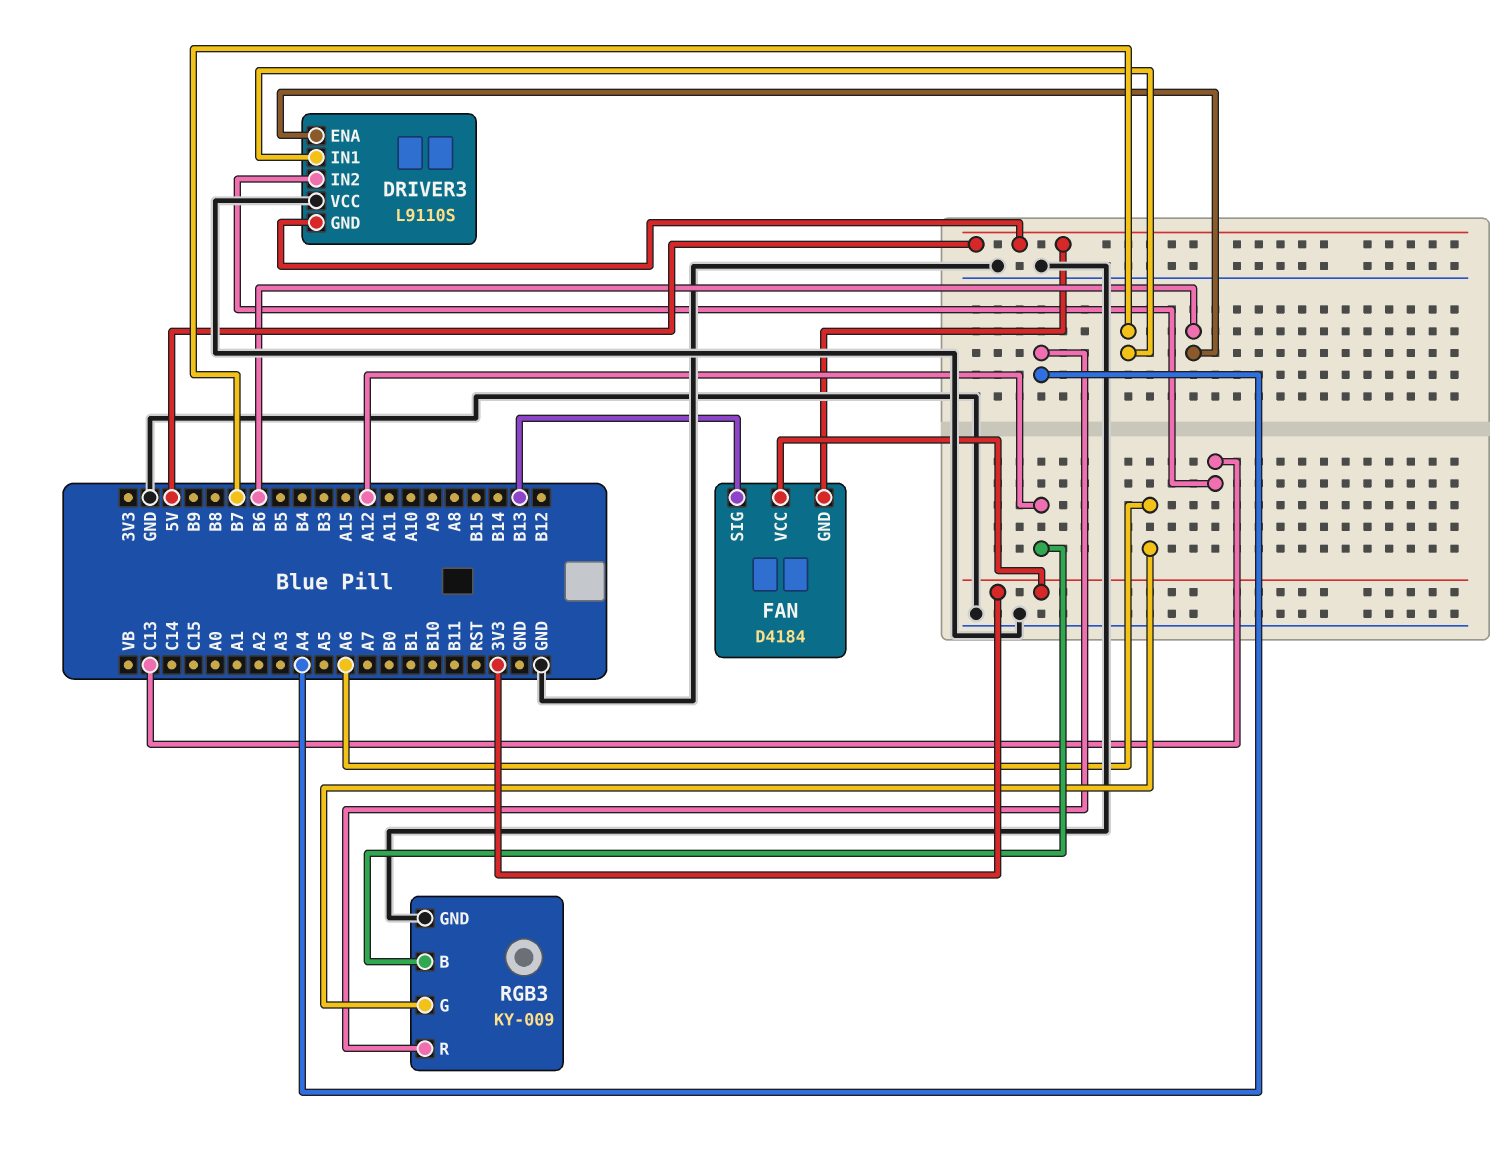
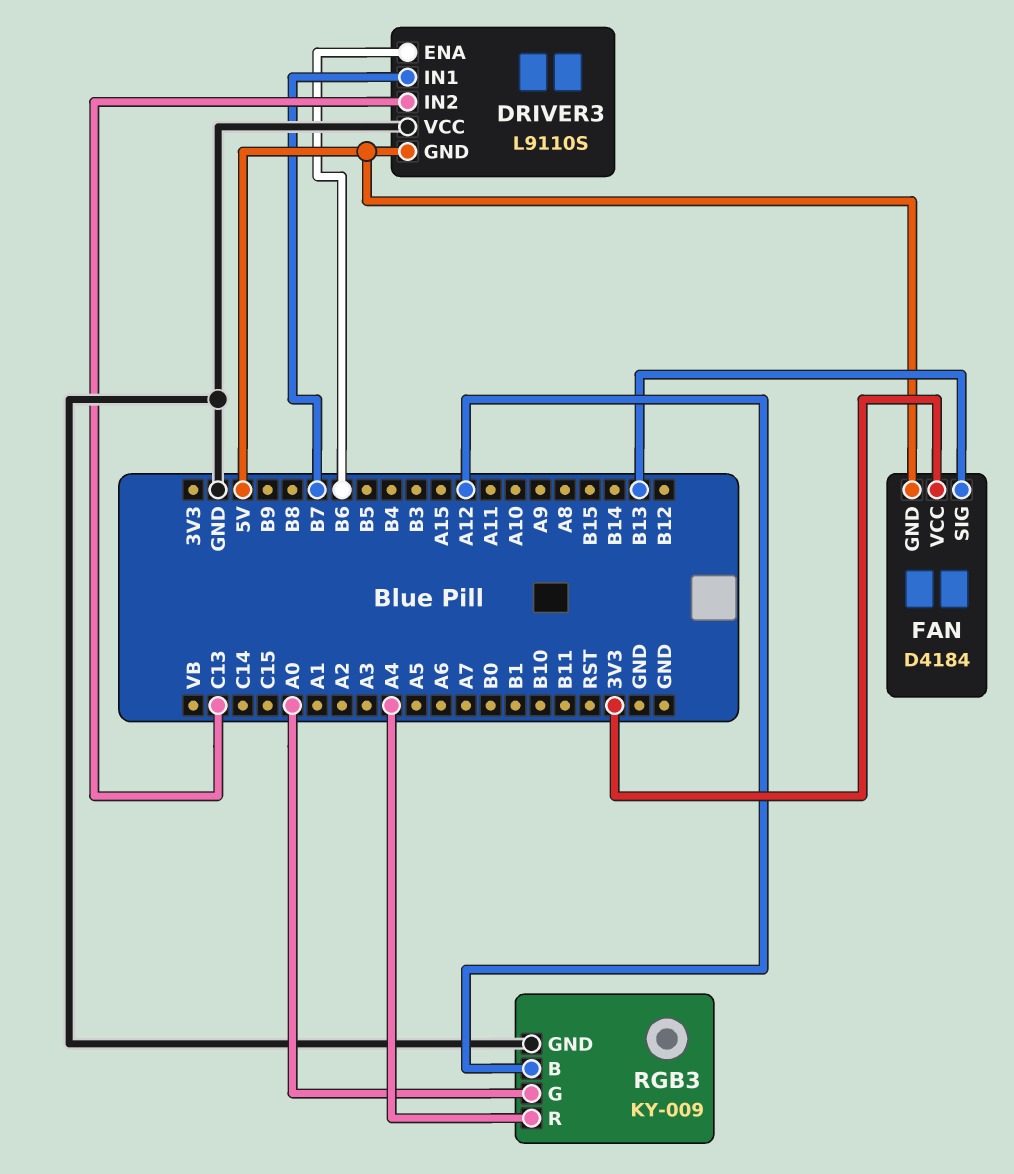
RGB3 pin G: A6 -> A0

